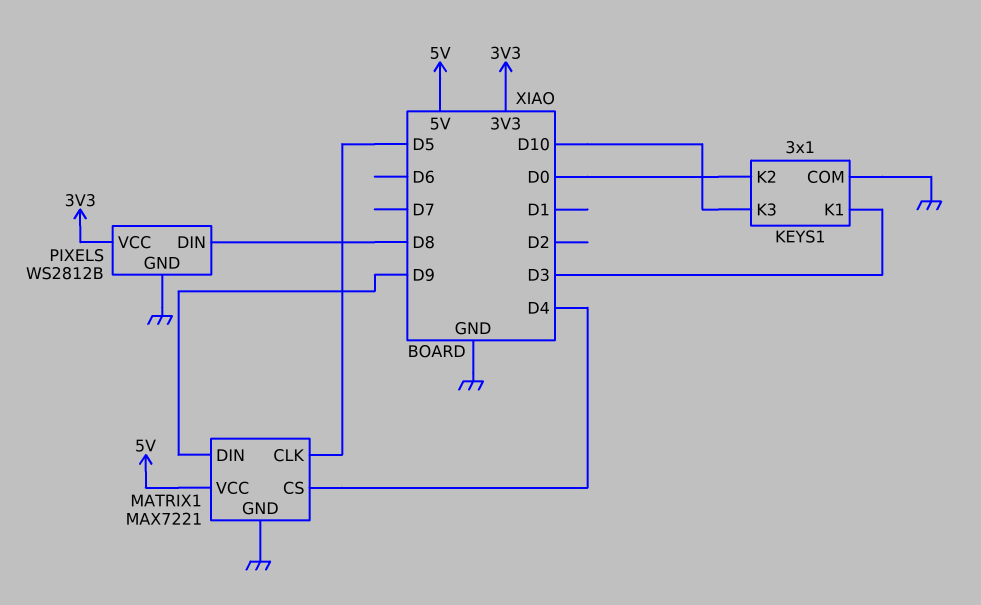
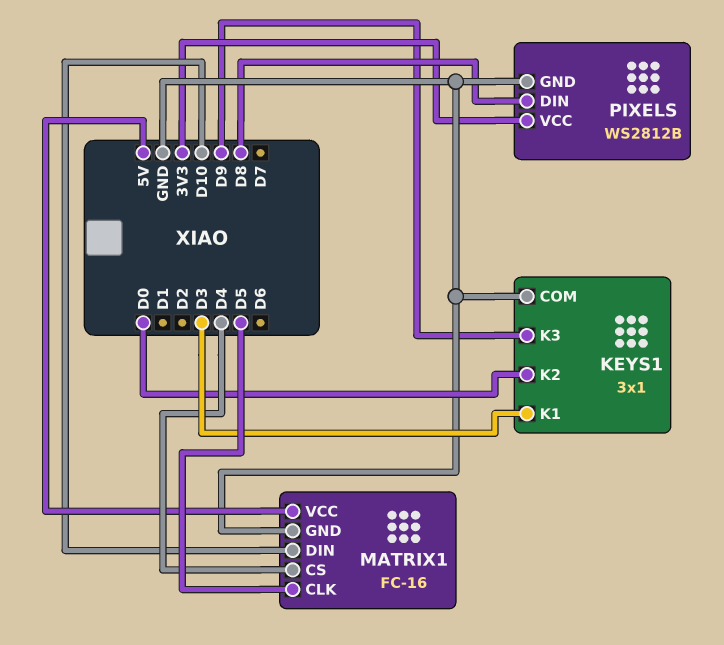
KEYS1 pin K3: D10 -> D9
MATRIX1: MAX7221 -> FC-16
MATRIX1 pin DIN: D9 -> D10

